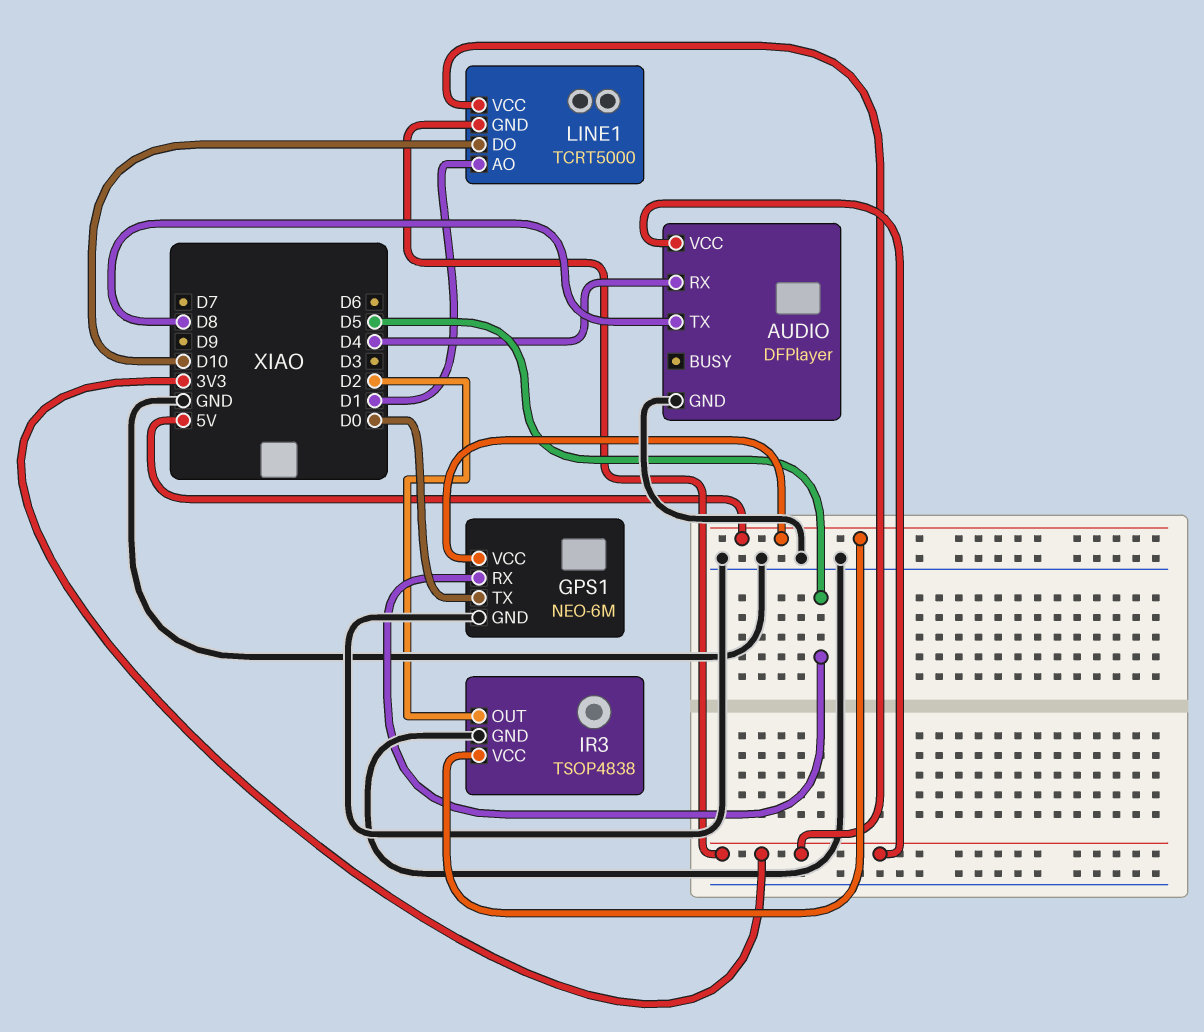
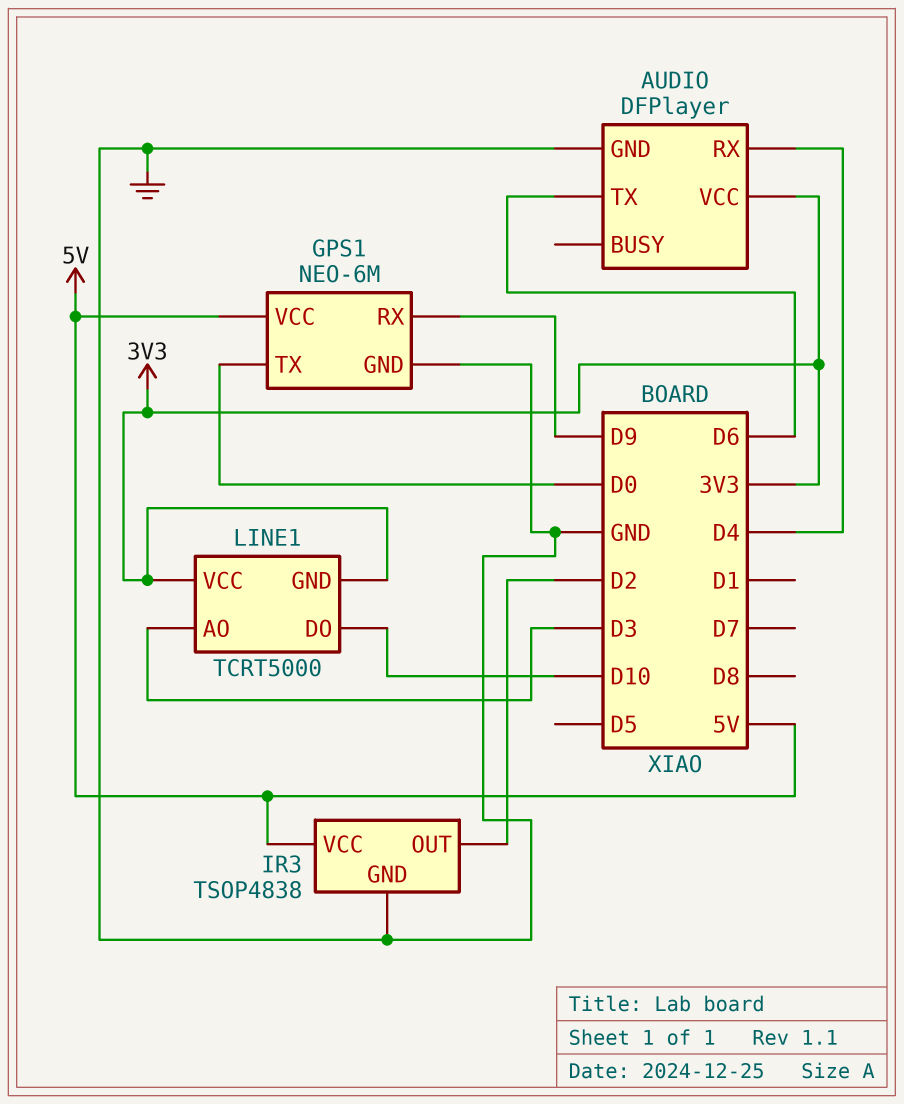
AUDIO pin TX: D8 -> D6
GPS1 pin RX: D5 -> D9
LINE1 pin AO: D1 -> D3

